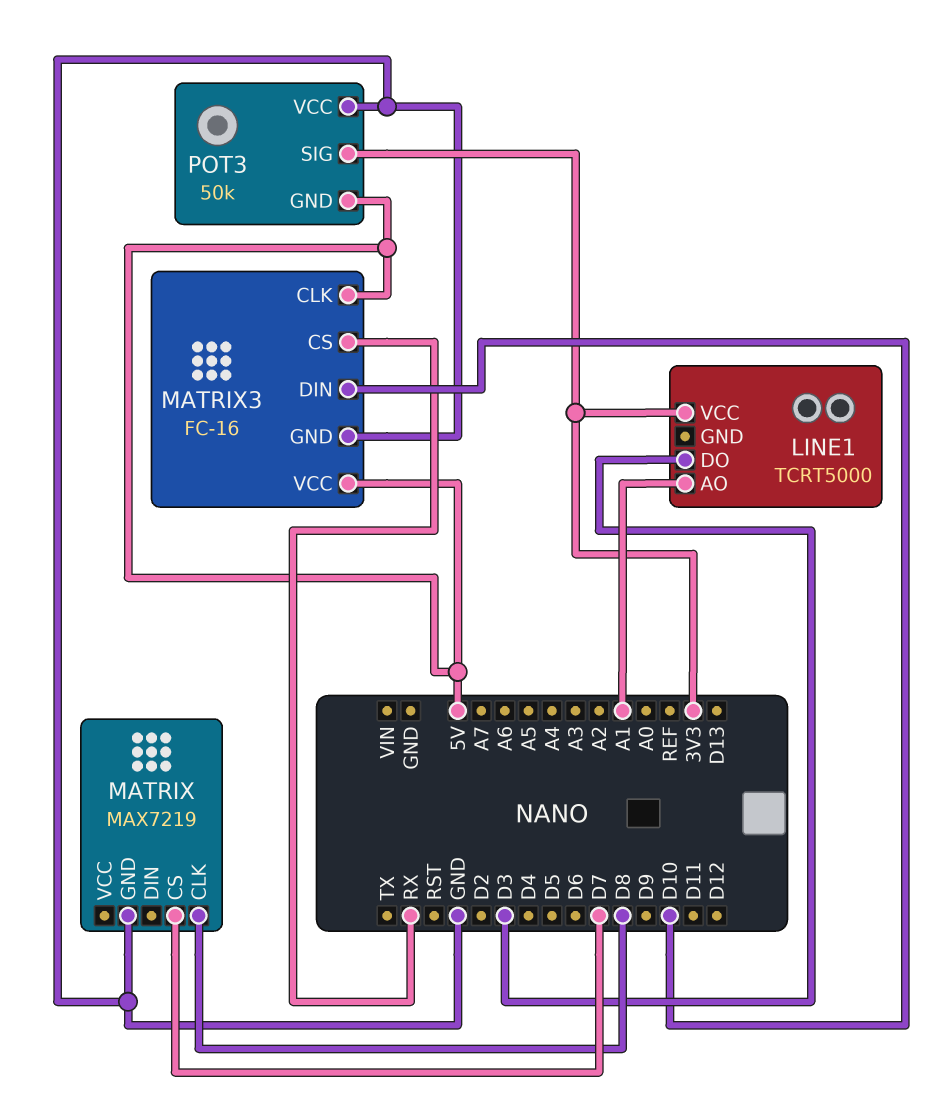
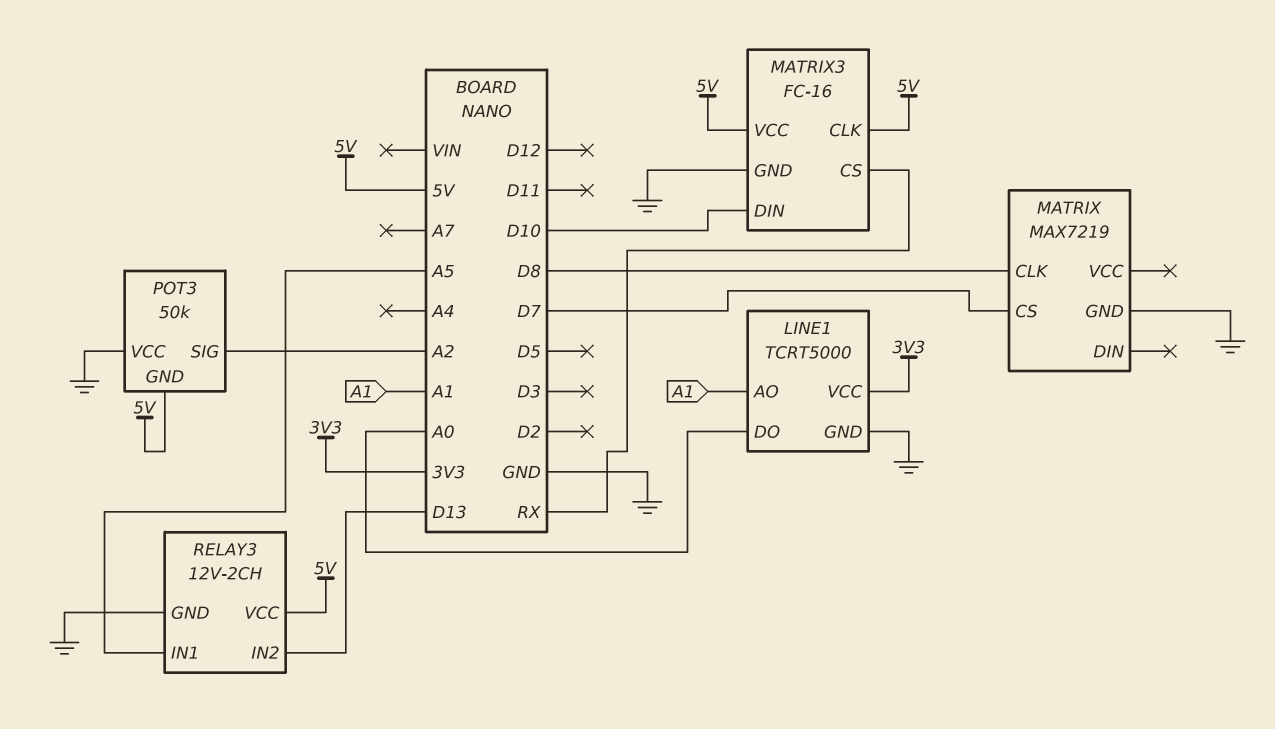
LINE1 pin DO: D3 -> A0
LINE1 pin GND: none -> GND
POT3 pin SIG: 3V3 -> A2
RELAY3: none -> 12V-2CH
RELAY3 pin GND: none -> GND
RELAY3 pin IN1: none -> A5
RELAY3 pin IN2: none -> D13
RELAY3 pin VCC: none -> 5V

